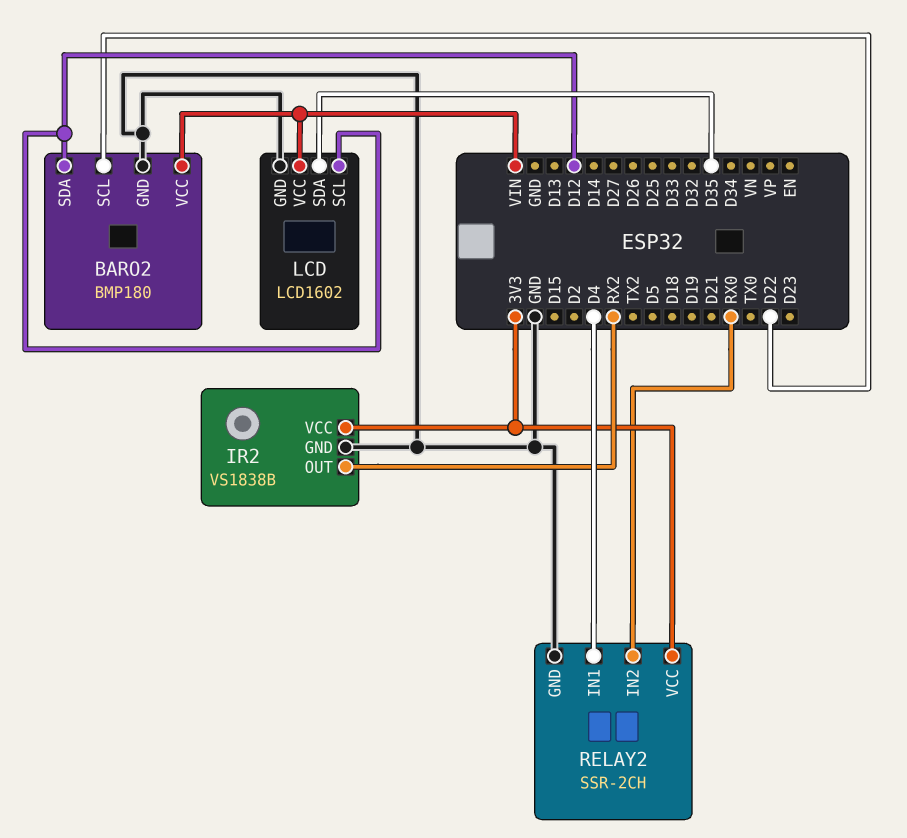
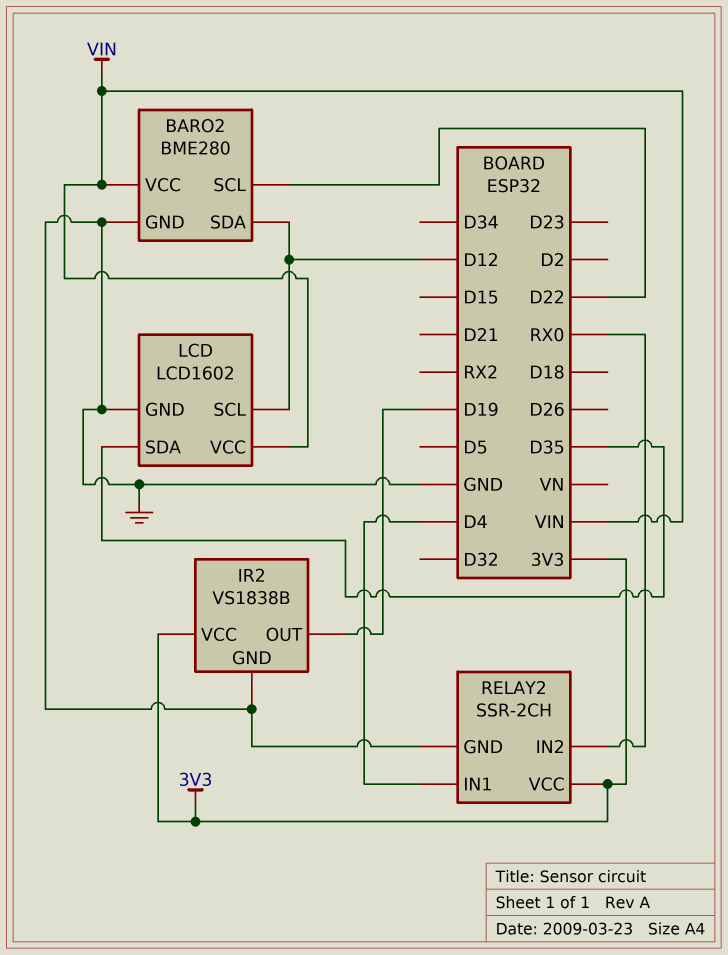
BARO2: BMP180 -> BME280
IR2 pin OUT: RX2 -> D19

